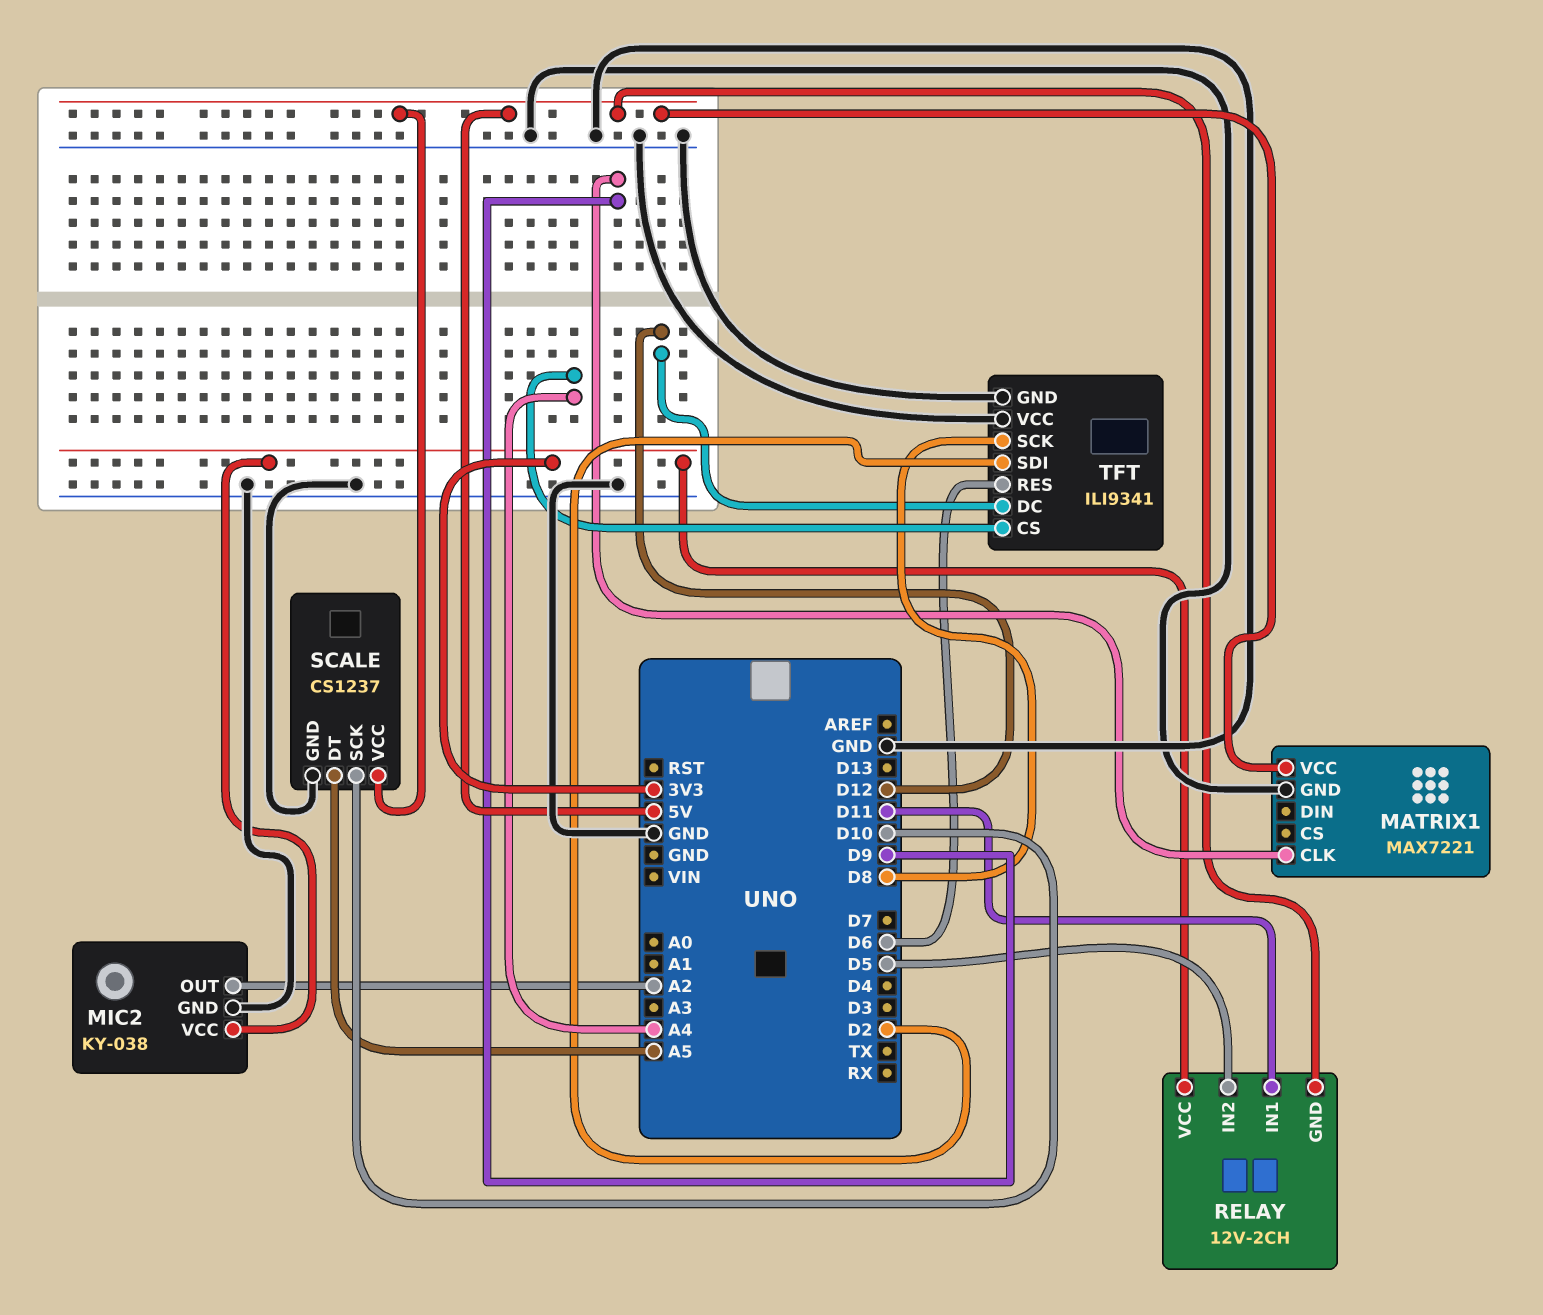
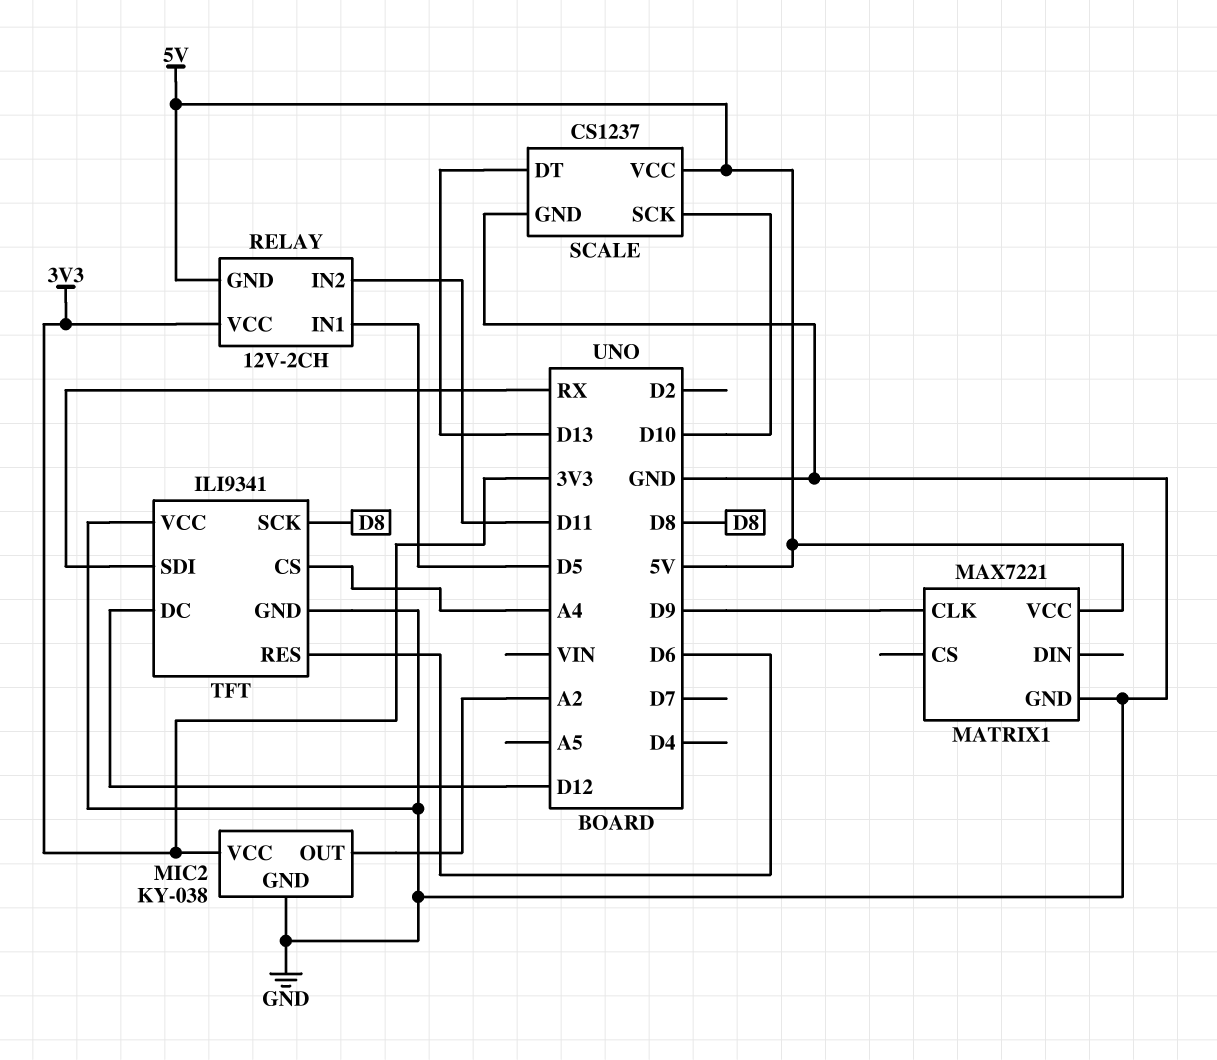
RELAY pin IN1: D11 -> D5
RELAY pin IN2: D5 -> D11
SCALE pin DT: A5 -> D13
TFT pin SDI: D2 -> RX

